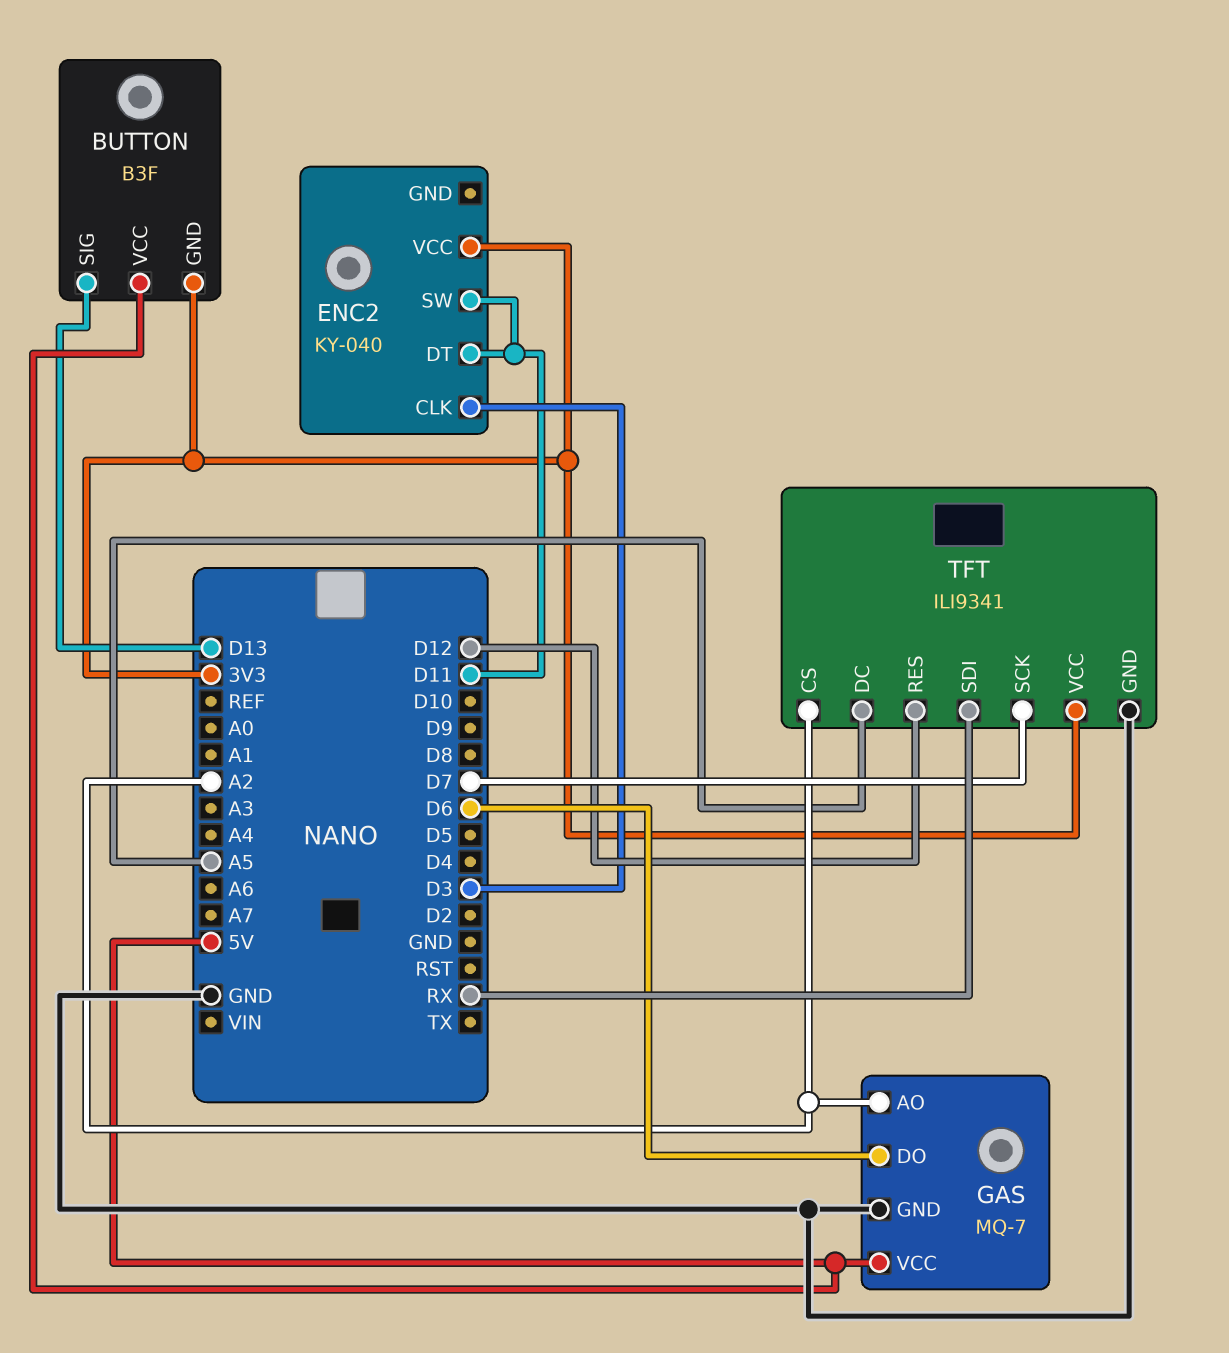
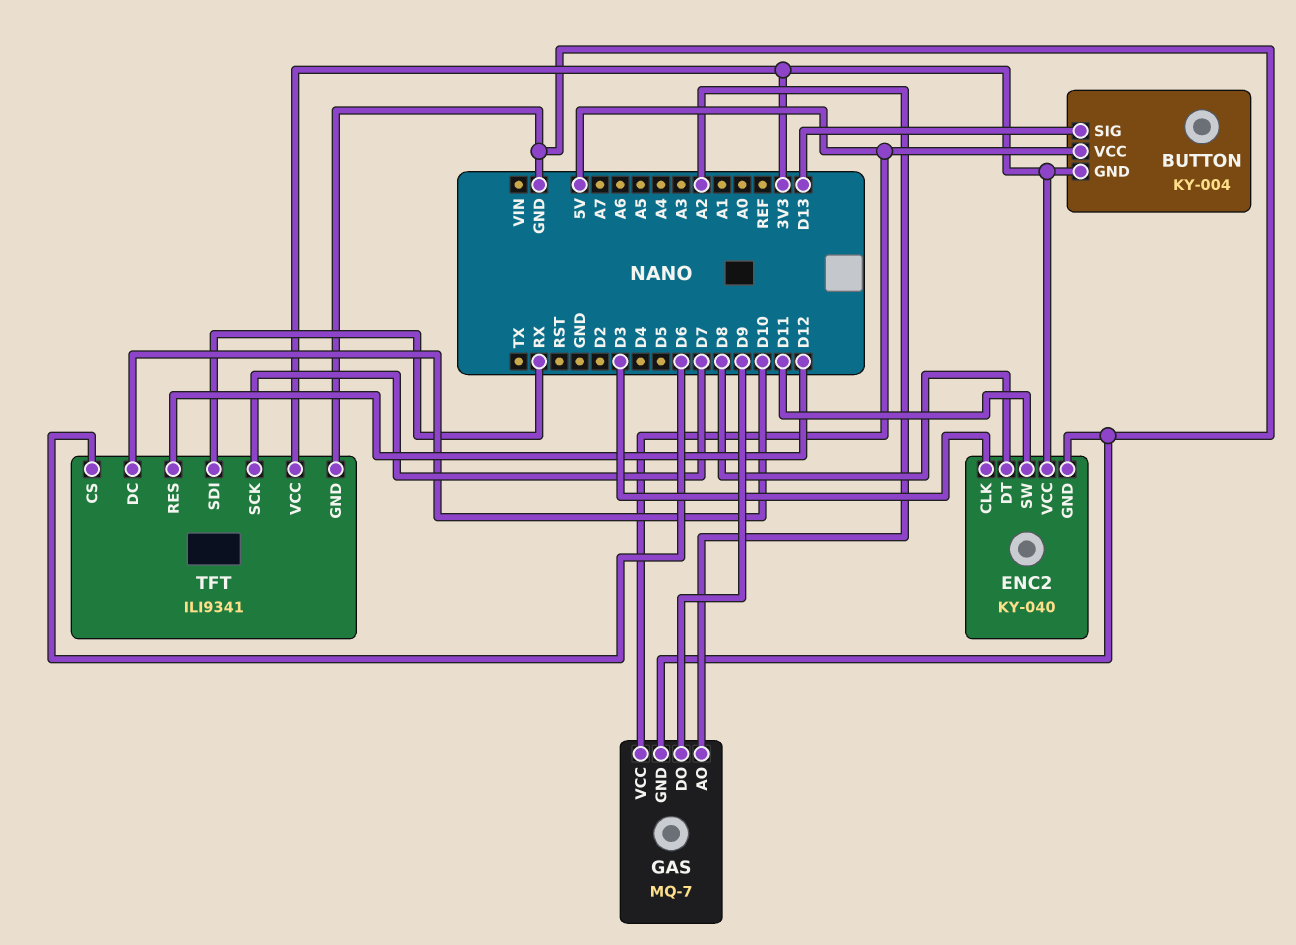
BUTTON: B3F -> KY-004
ENC2 pin DT: D11 -> D8
ENC2 pin GND: none -> GND
GAS pin DO: D6 -> D9
TFT pin CS: A2 -> D6
TFT pin DC: A5 -> D10

